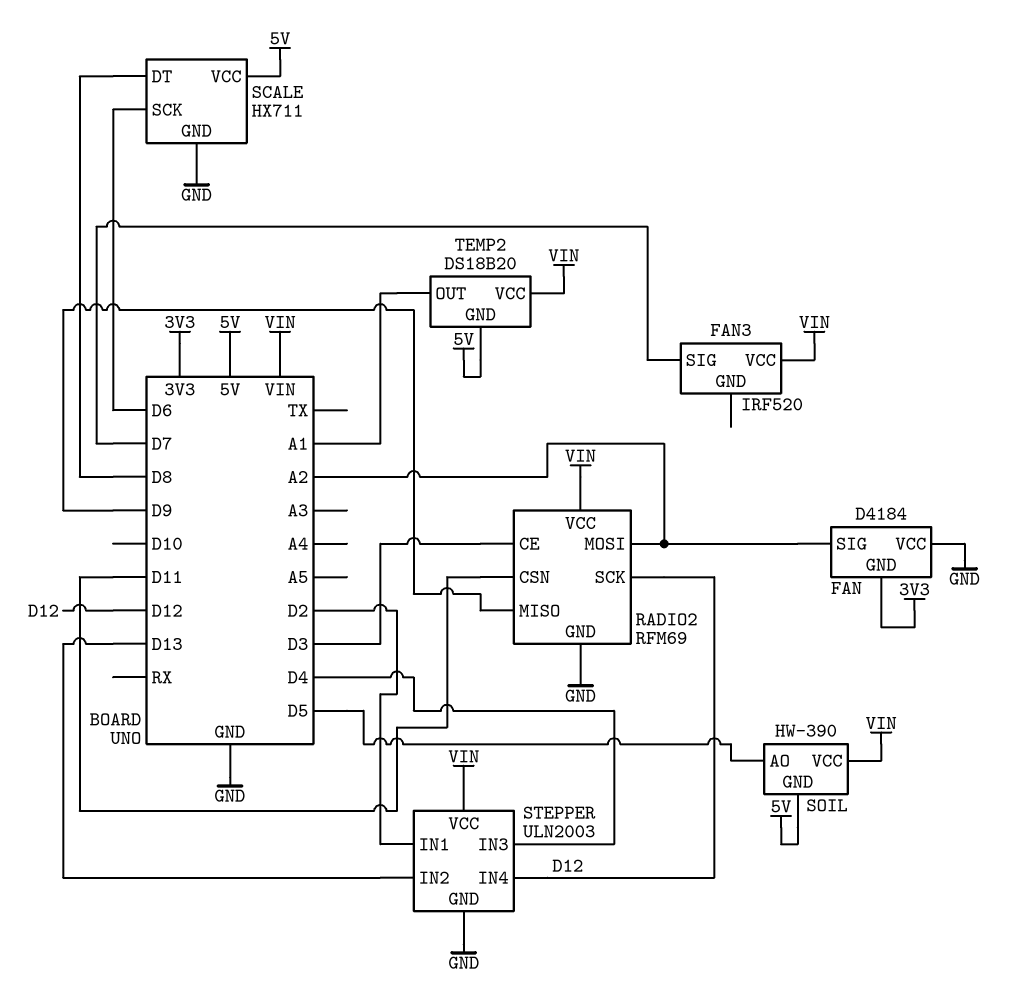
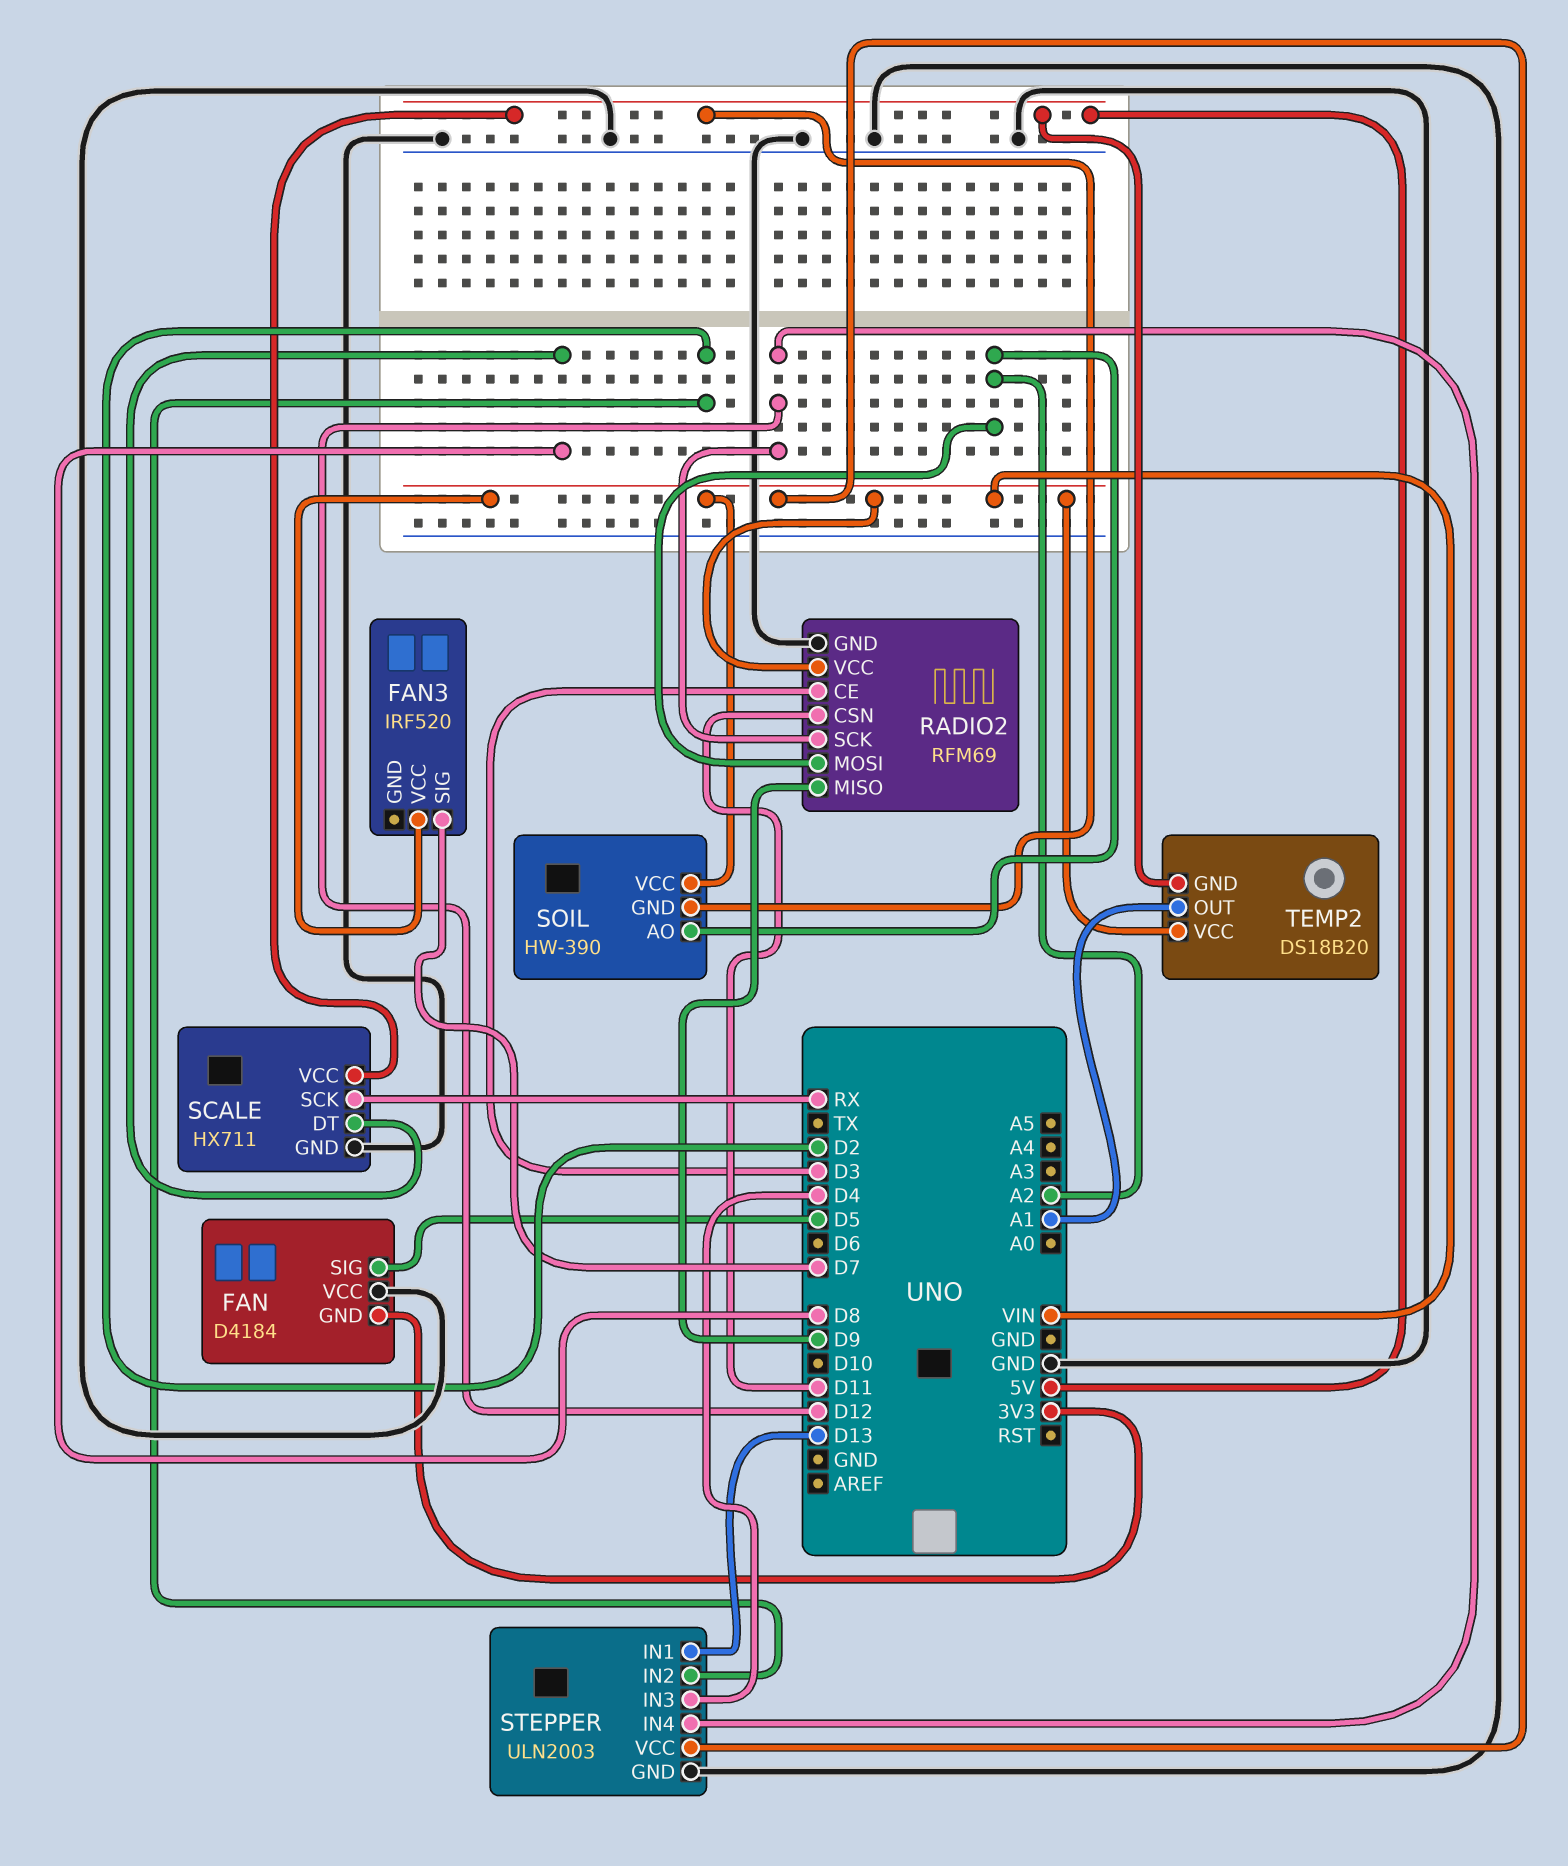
FAN pin SIG: A2 -> D5
SCALE pin SCK: D6 -> RX
SOIL pin AO: D5 -> A2
STEPPER pin IN1: D2 -> D13
STEPPER pin IN2: D13 -> D2

